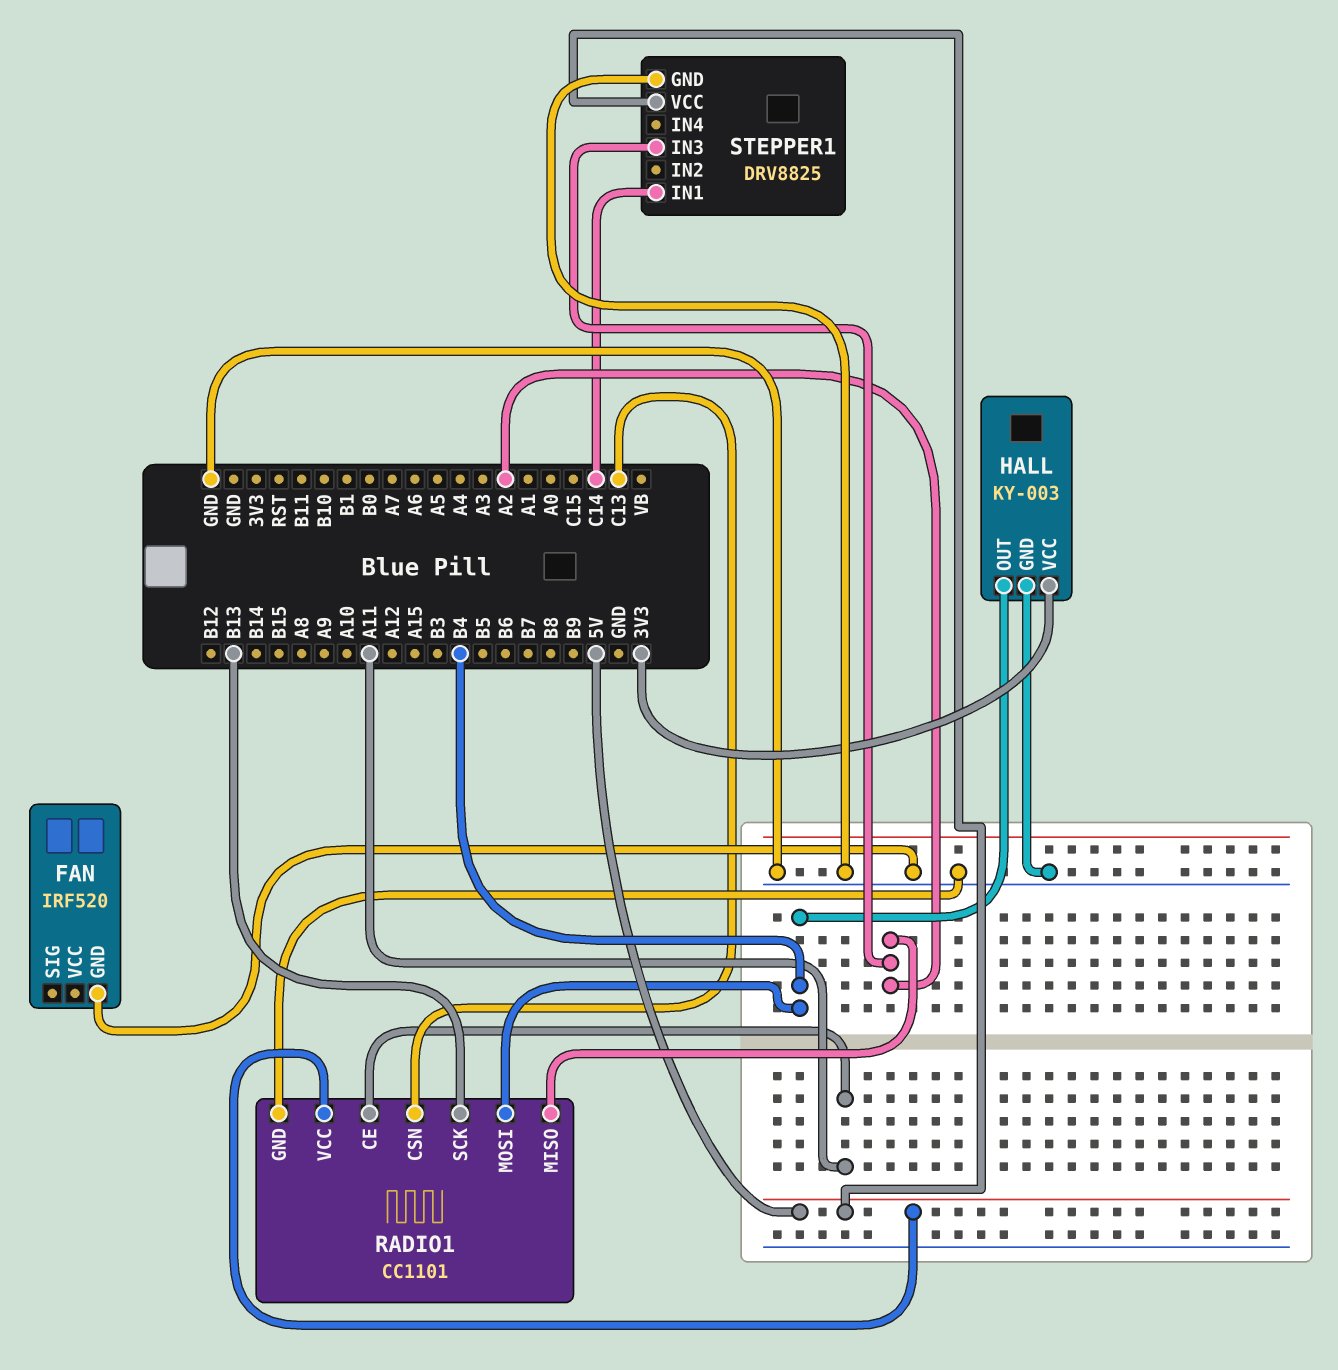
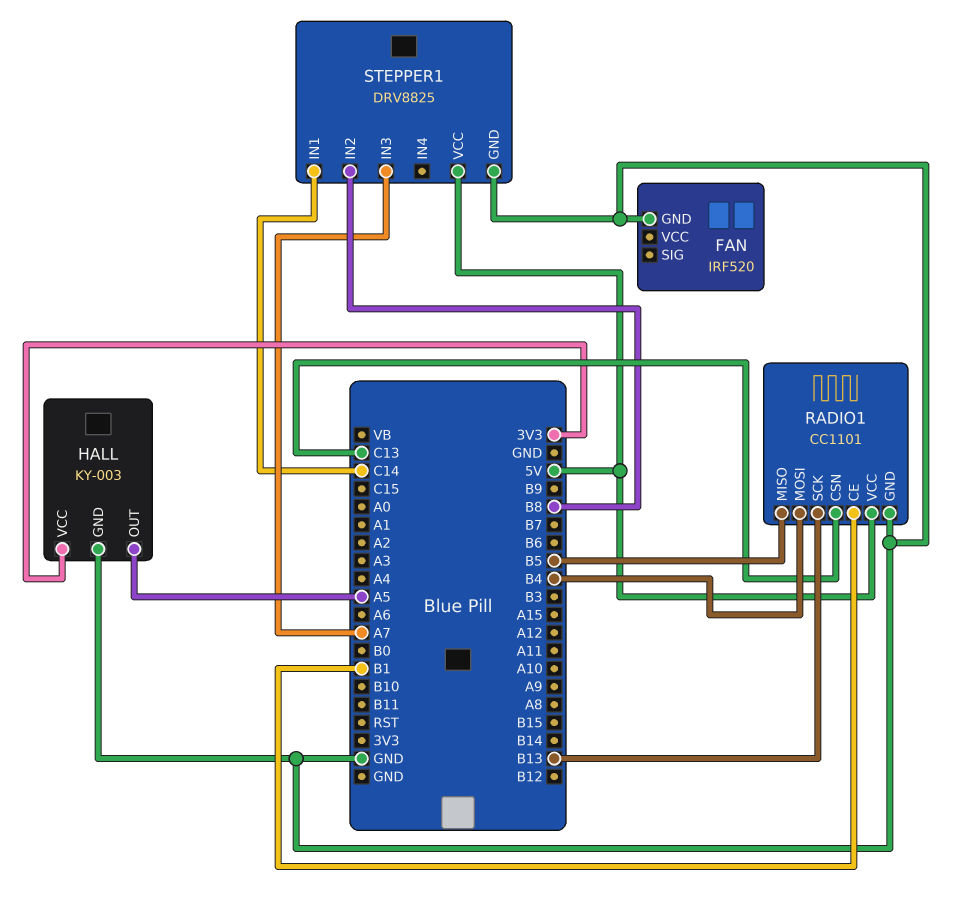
HALL pin OUT: B4 -> A5
RADIO1 pin CE: A11 -> B1
RADIO1 pin MISO: A2 -> B5
STEPPER1 pin IN2: none -> B8
STEPPER1 pin IN3: A2 -> A7

